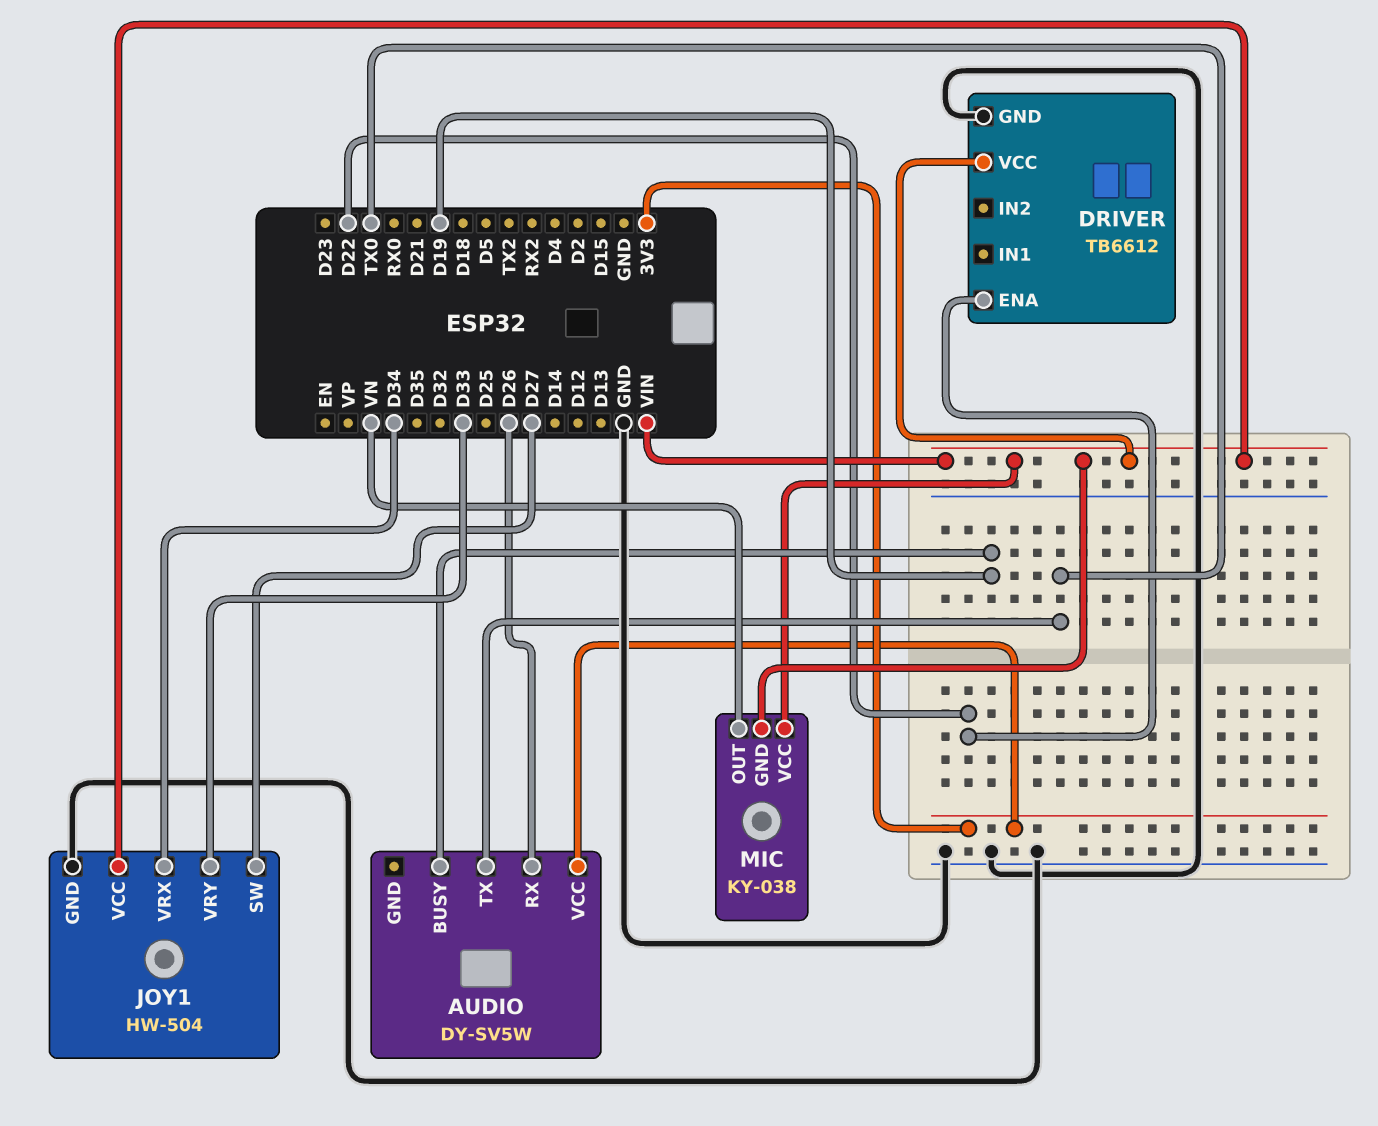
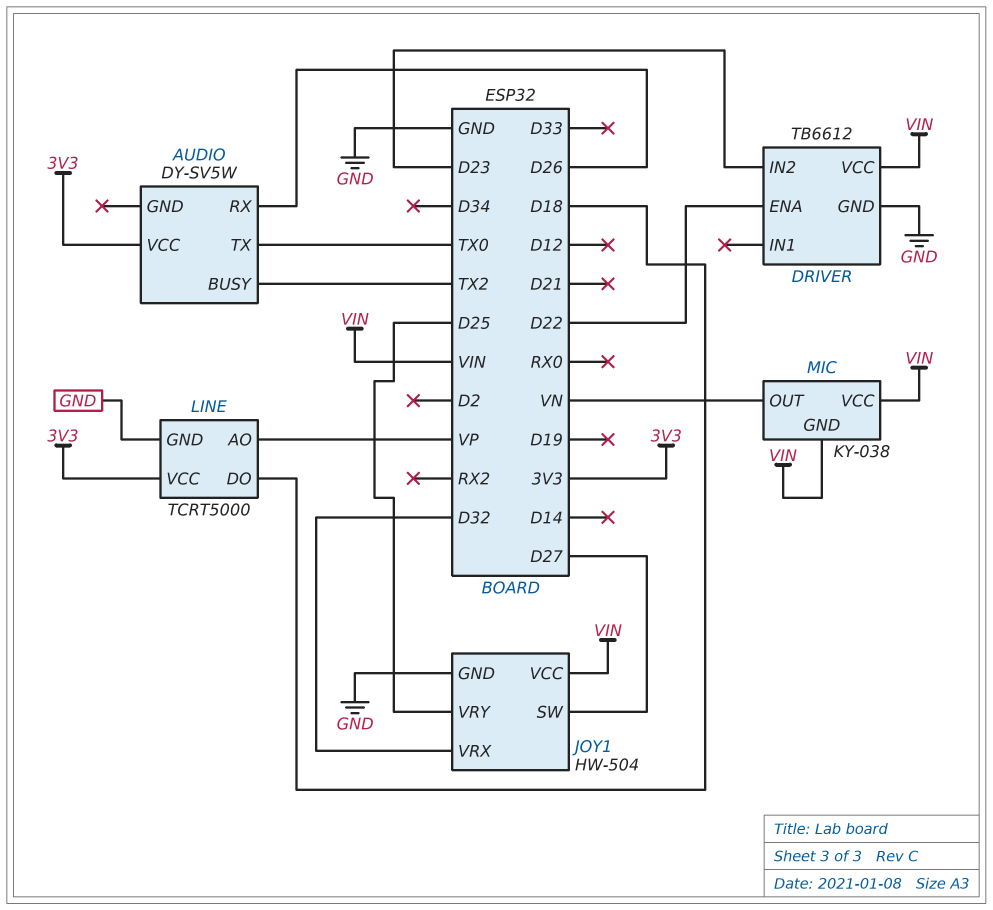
AUDIO pin BUSY: D19 -> TX2
DRIVER pin IN2: none -> D23
JOY1 pin VRX: D34 -> D32
JOY1 pin VRY: D33 -> D25
LINE: none -> TCRT5000
LINE pin AO: none -> VP
LINE pin DO: none -> D18
LINE pin GND: none -> GND
LINE pin VCC: none -> 3V3

